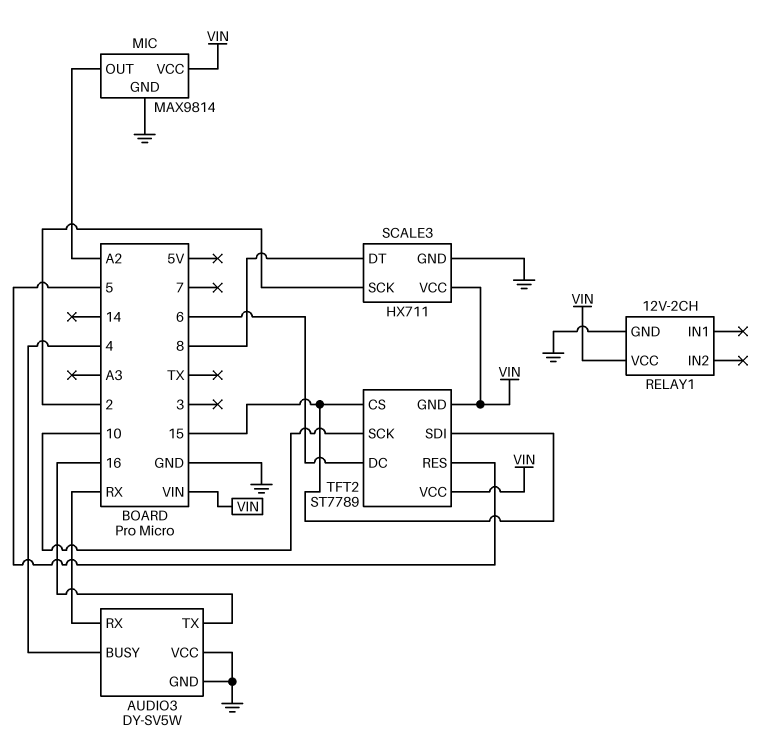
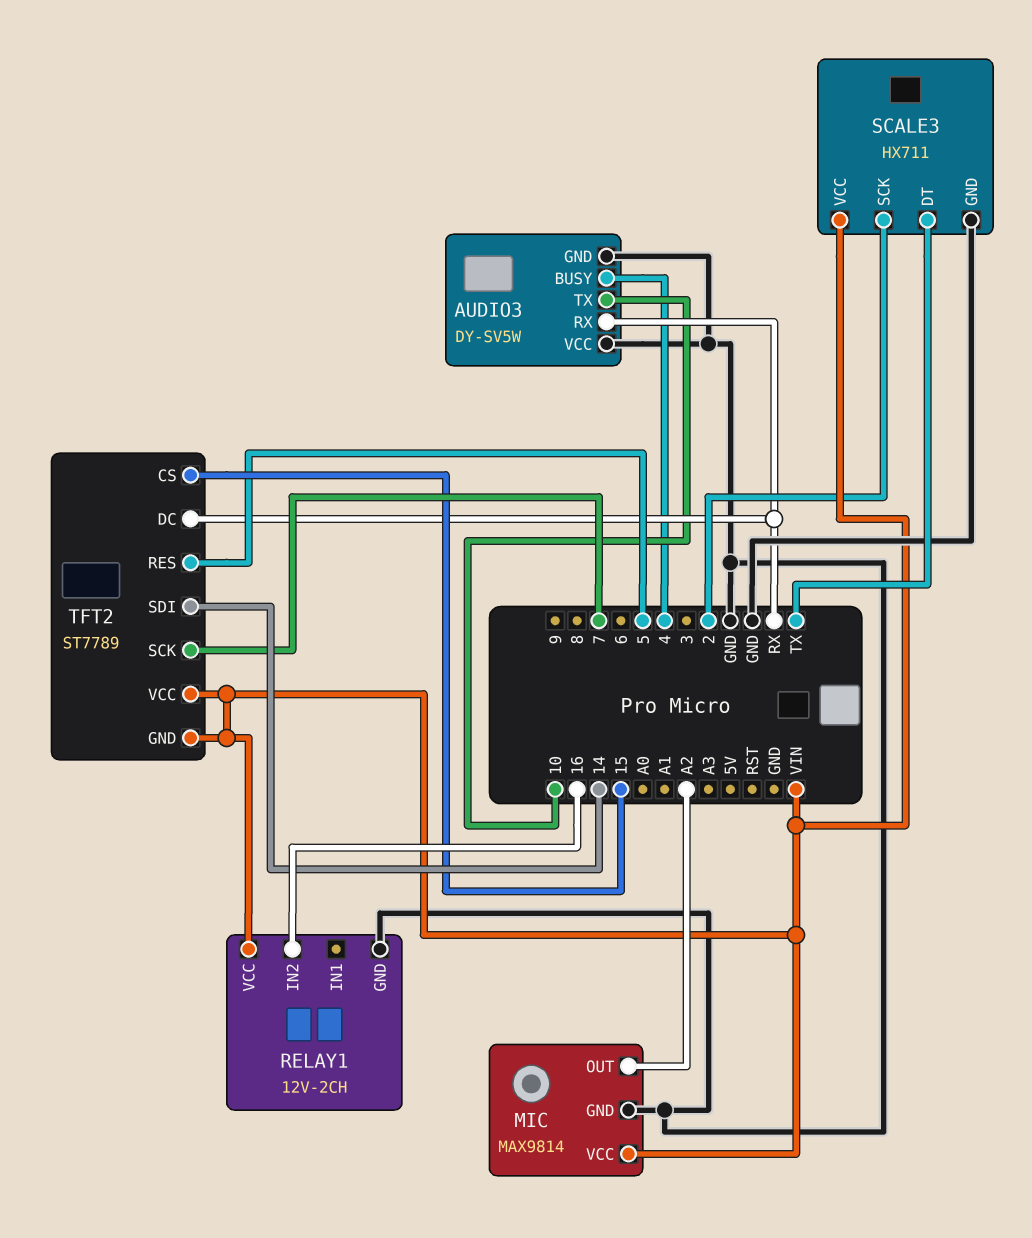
AUDIO3 pin TX: 16 -> 10
RELAY1 pin IN2: none -> 16
SCALE3 pin DT: 8 -> TX
TFT2 pin DC: 6 -> RX
TFT2 pin SCK: 10 -> 7
TFT2 pin SDI: 15 -> 14

